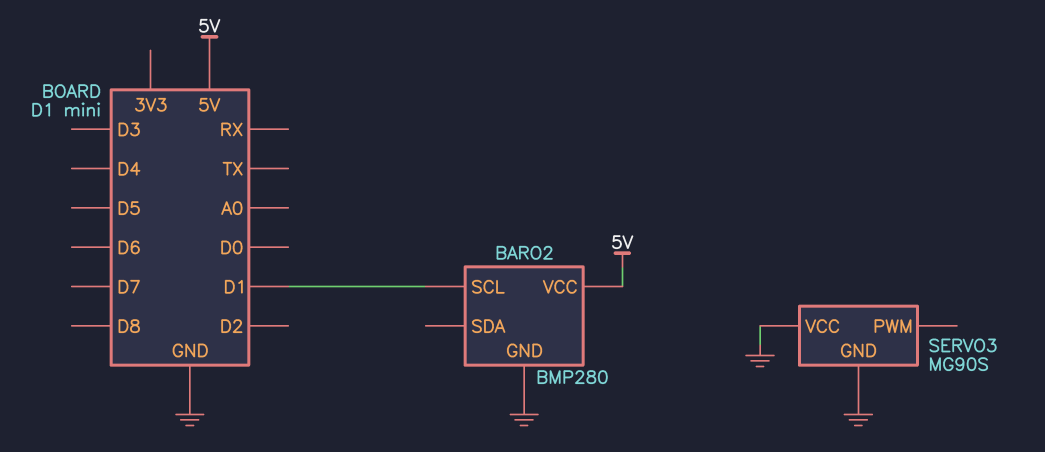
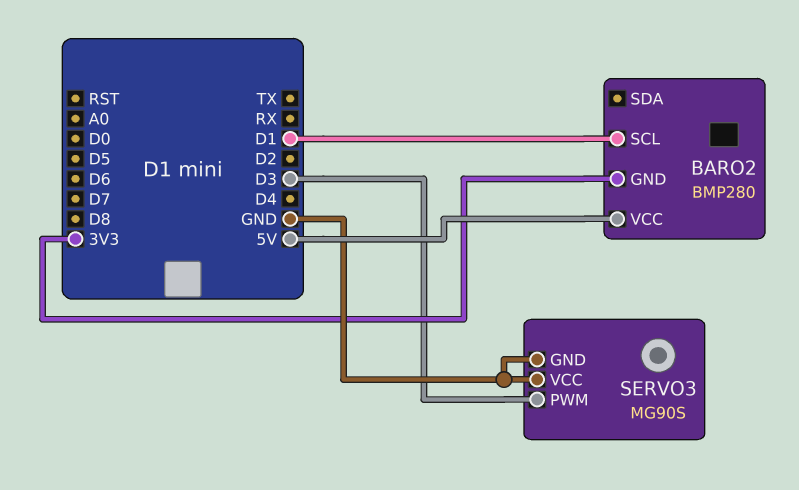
BARO2 pin GND: GND -> 3V3
SERVO3 pin PWM: none -> D3

